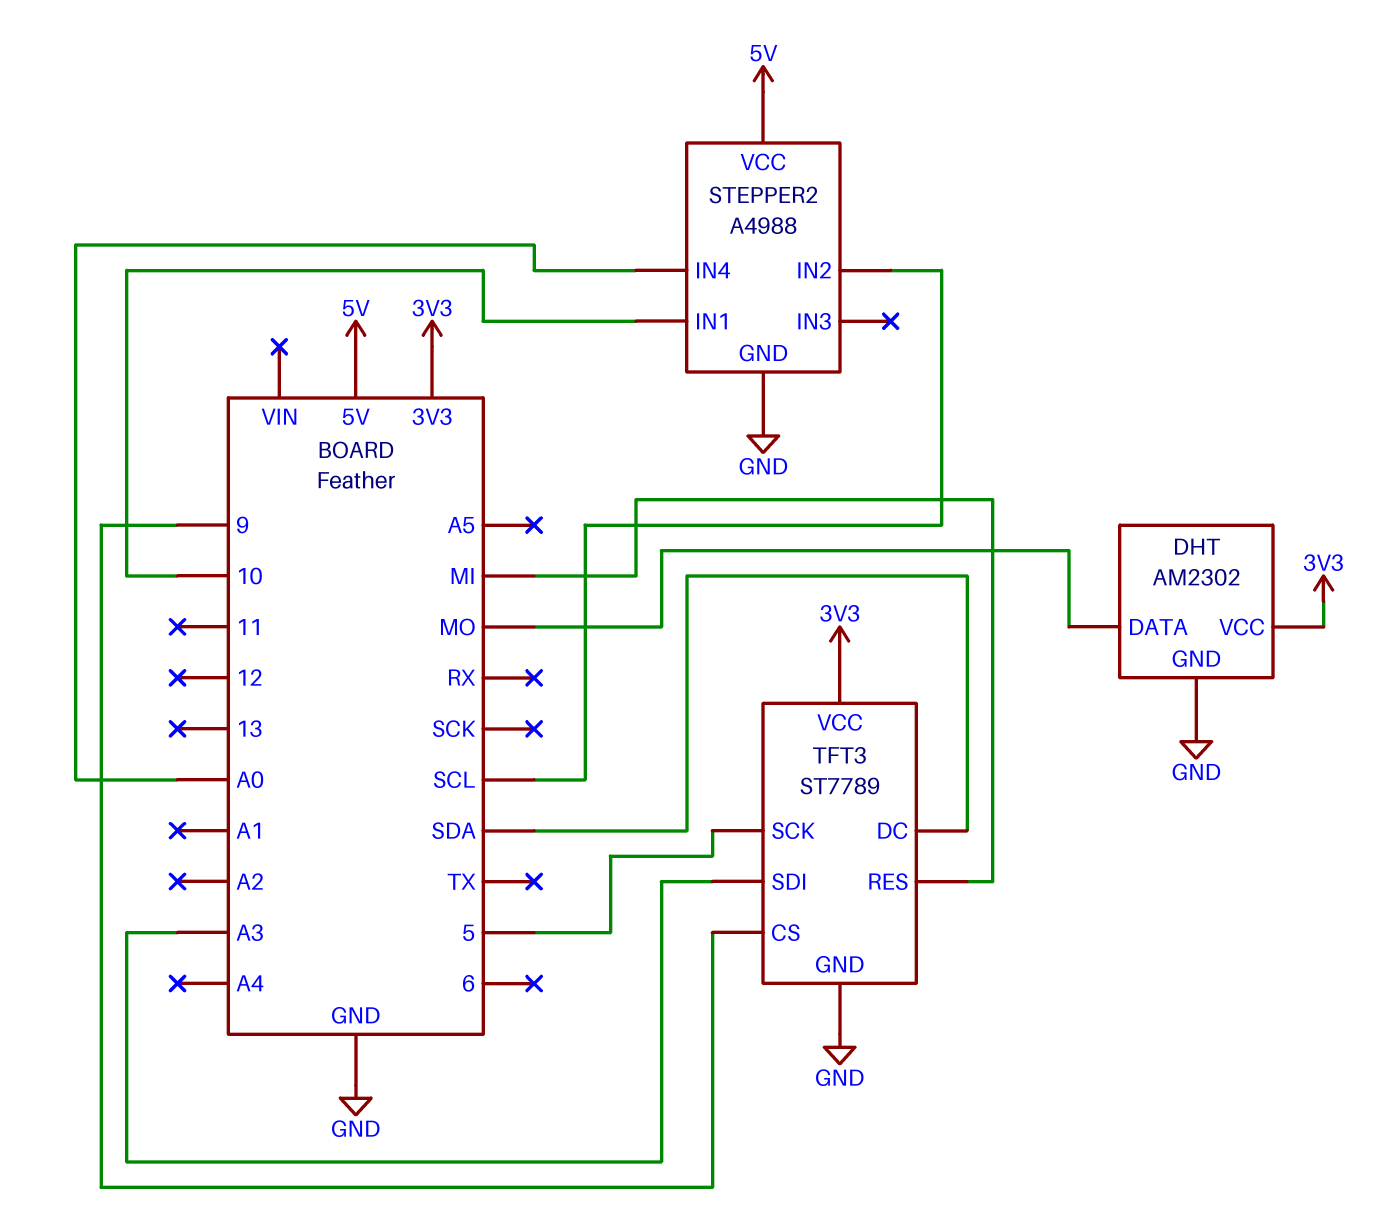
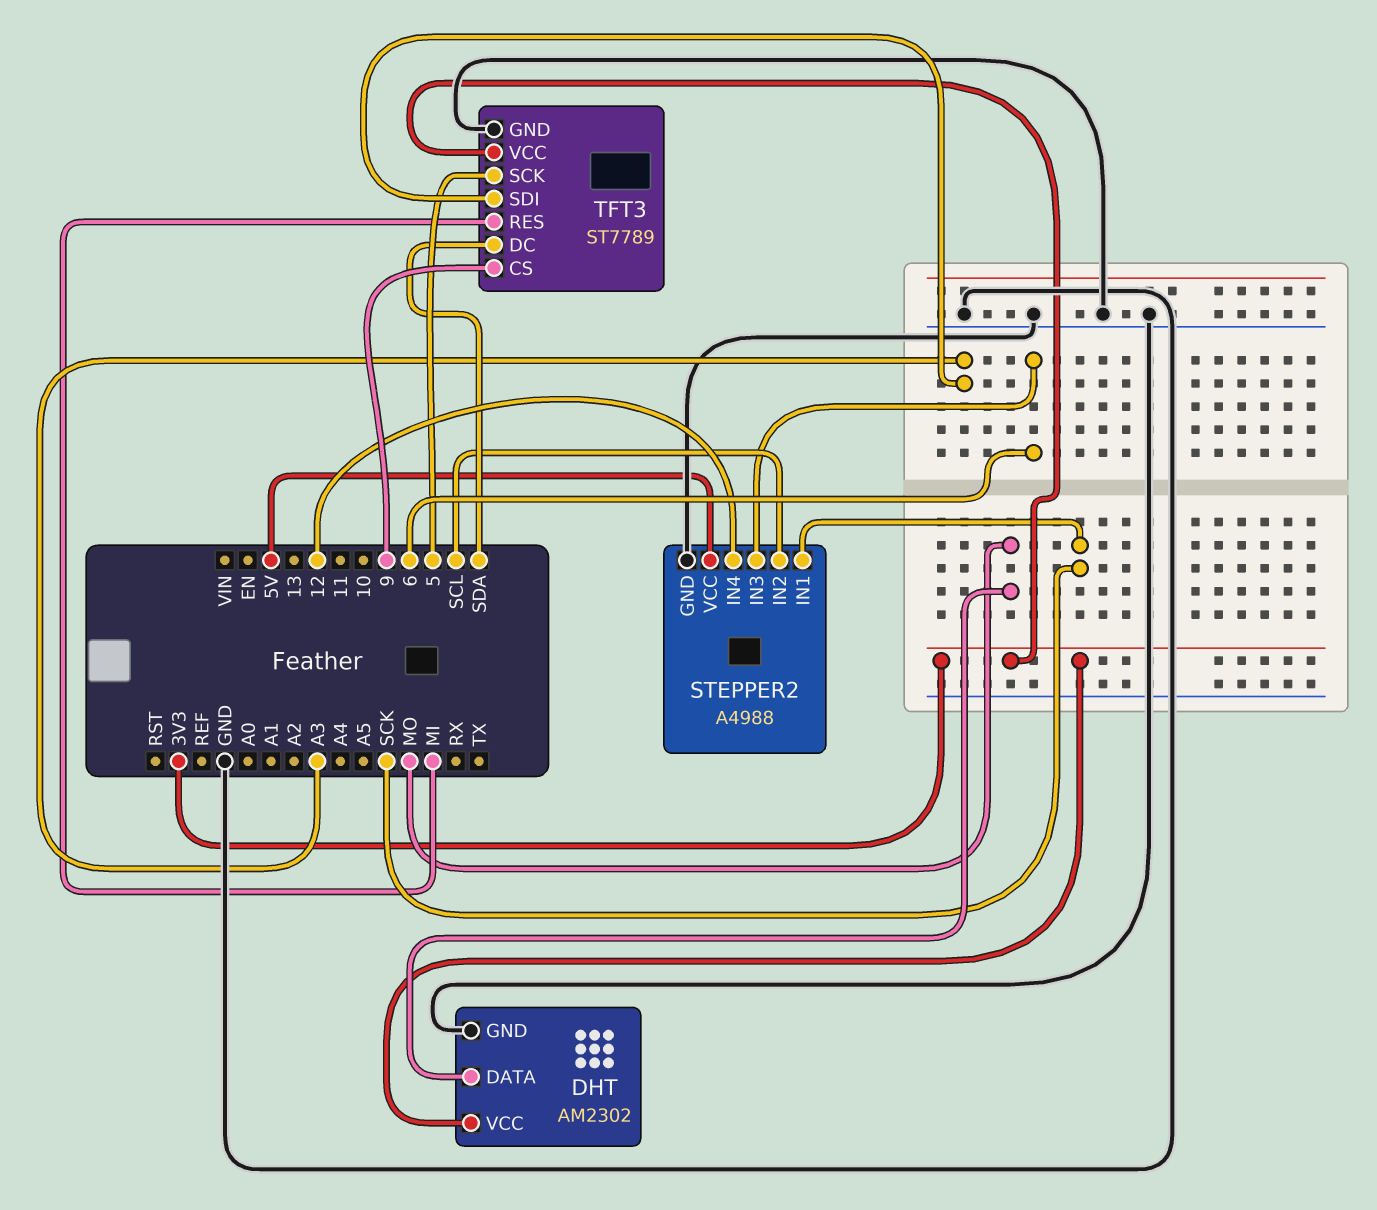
STEPPER2 pin IN1: 10 -> SCK
STEPPER2 pin IN3: none -> 6
STEPPER2 pin IN4: A0 -> 12

